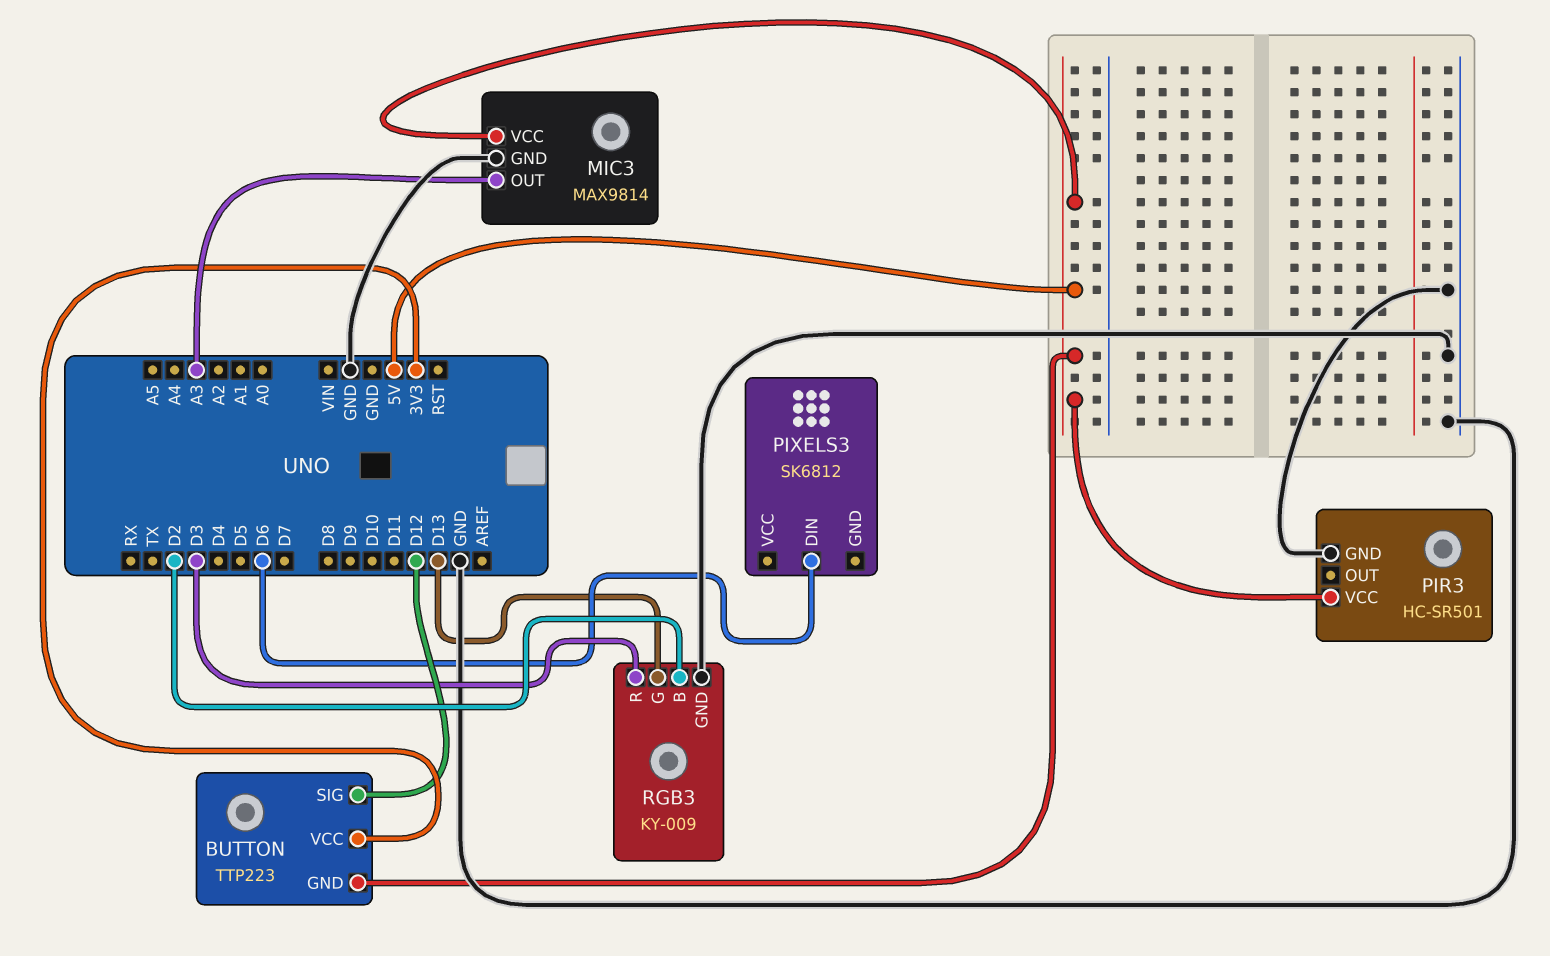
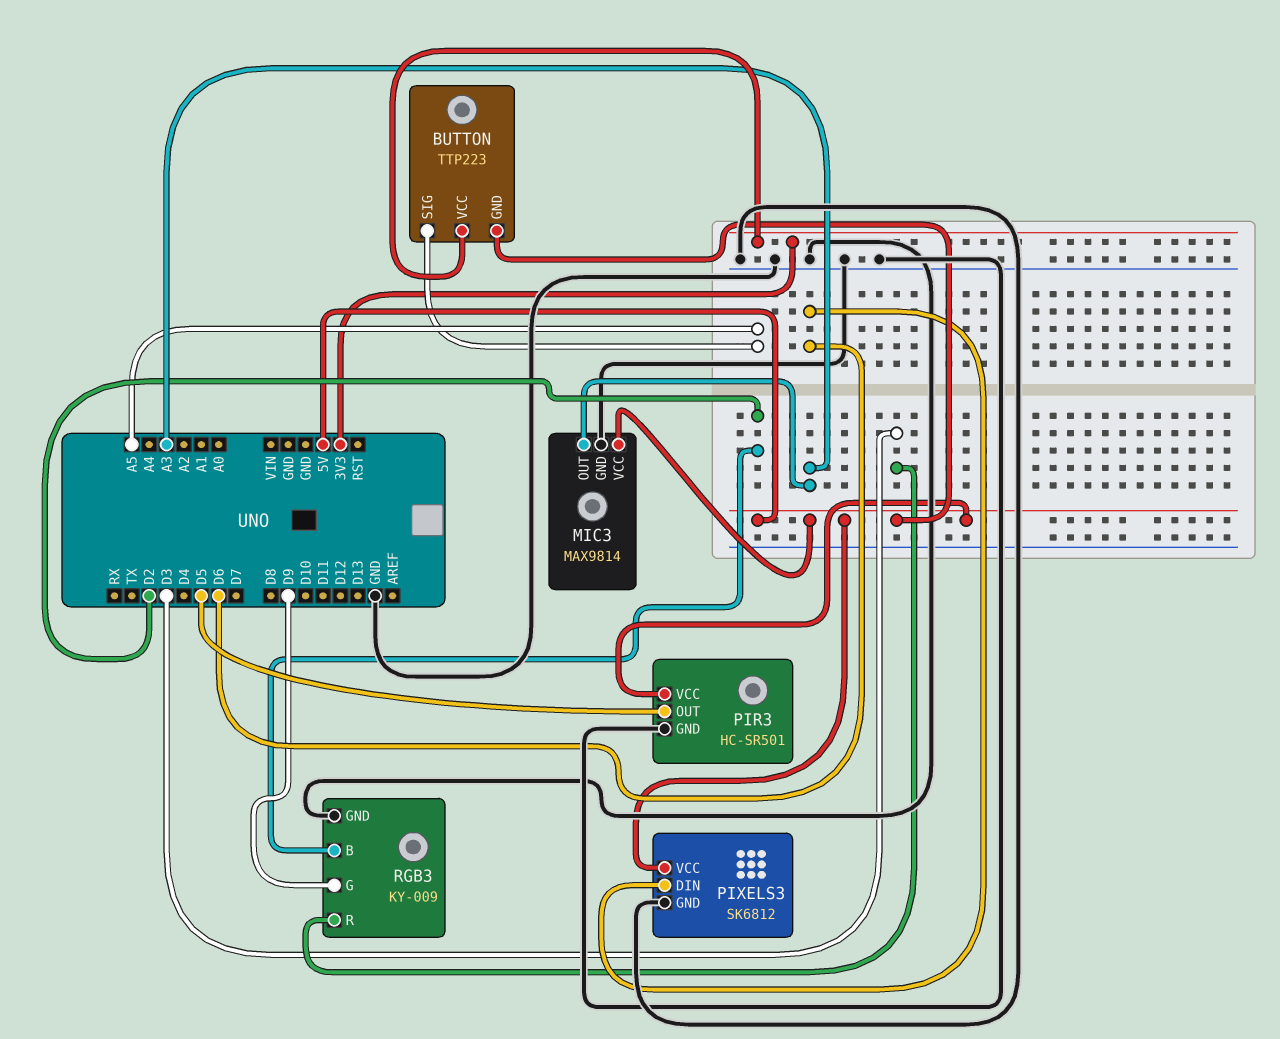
BUTTON pin SIG: D12 -> A5
PIR3 pin OUT: none -> D5
PIXELS3 pin GND: none -> GND
PIXELS3 pin VCC: none -> 5V
RGB3 pin G: D13 -> D9

